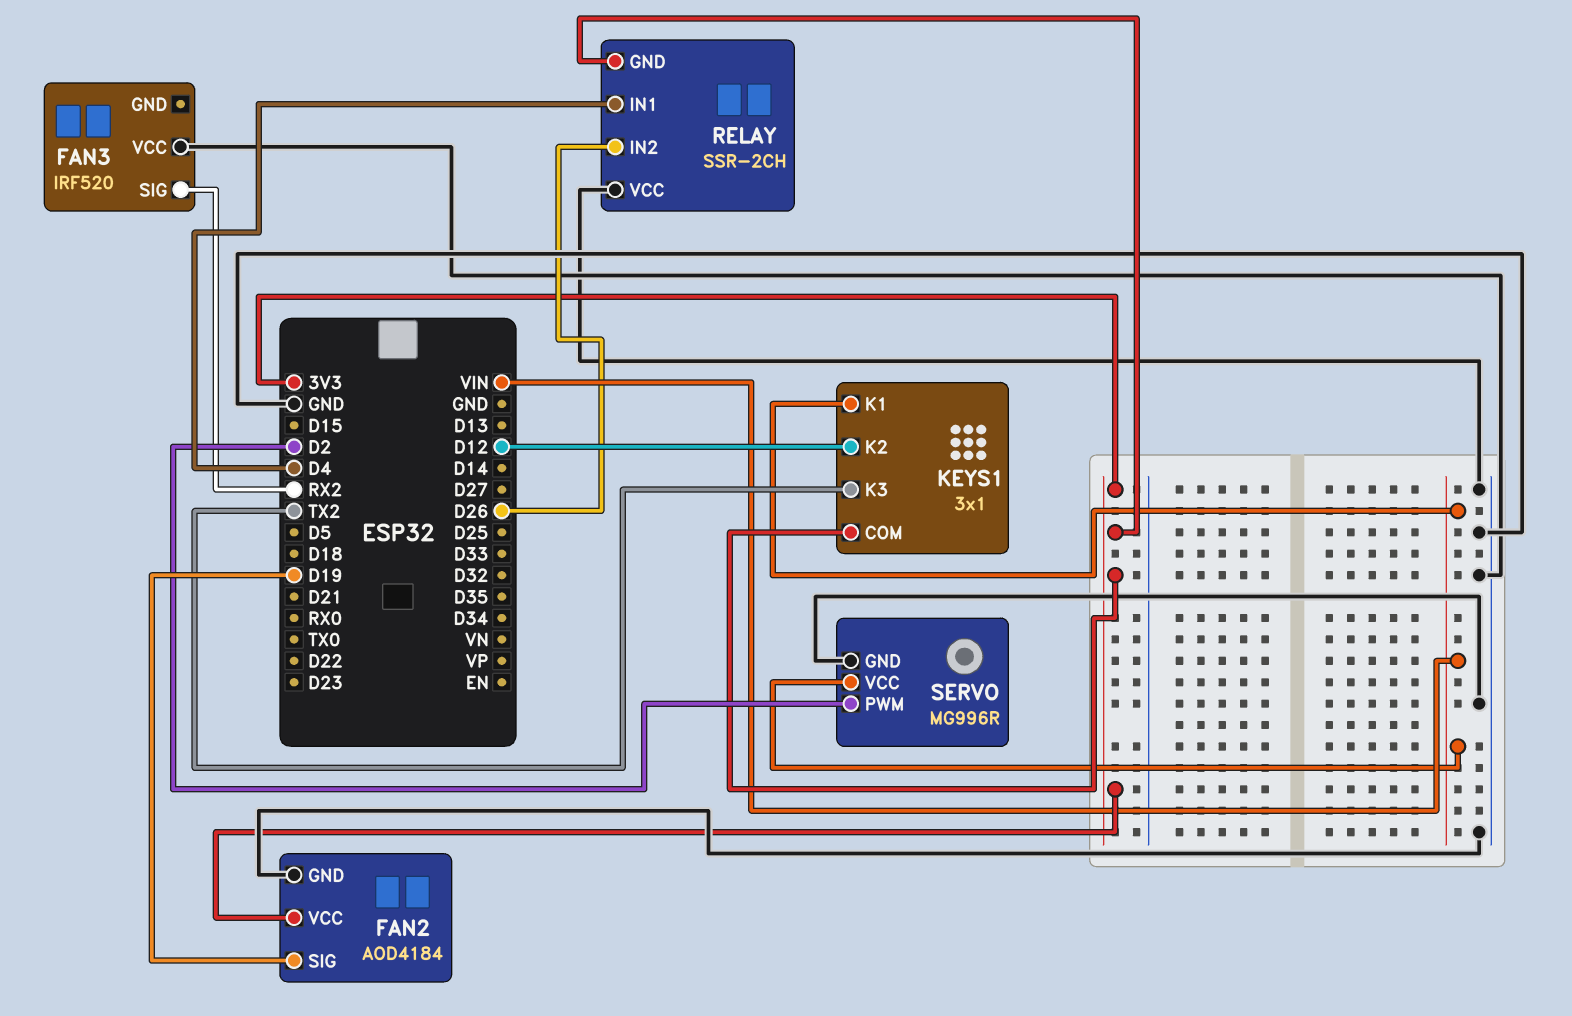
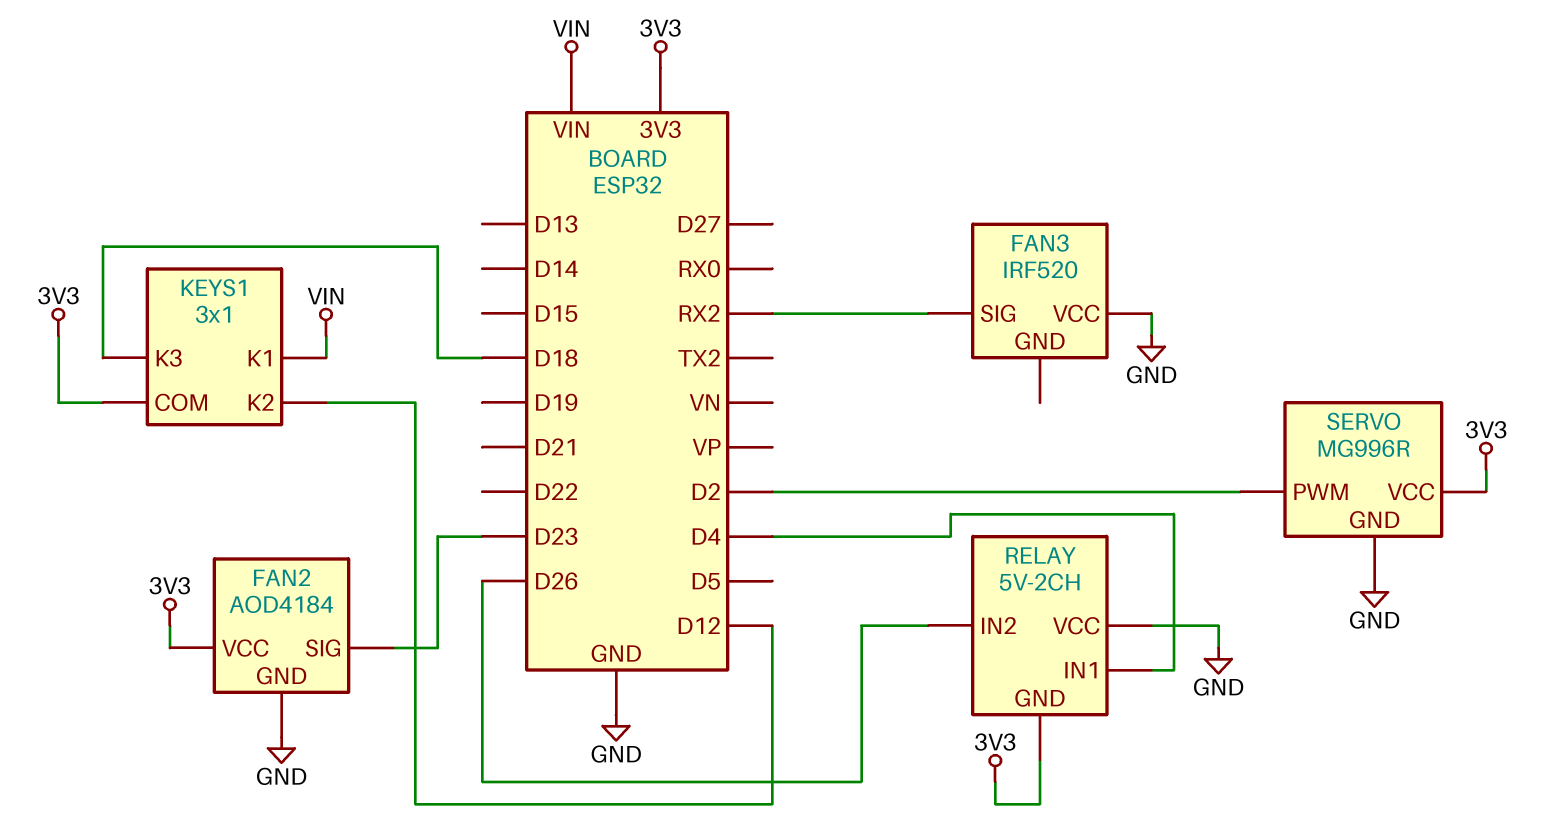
FAN2 pin SIG: D19 -> D23
KEYS1 pin K3: TX2 -> D18
RELAY: SSR-2CH -> 5V-2CH
SERVO pin VCC: VIN -> 3V3

